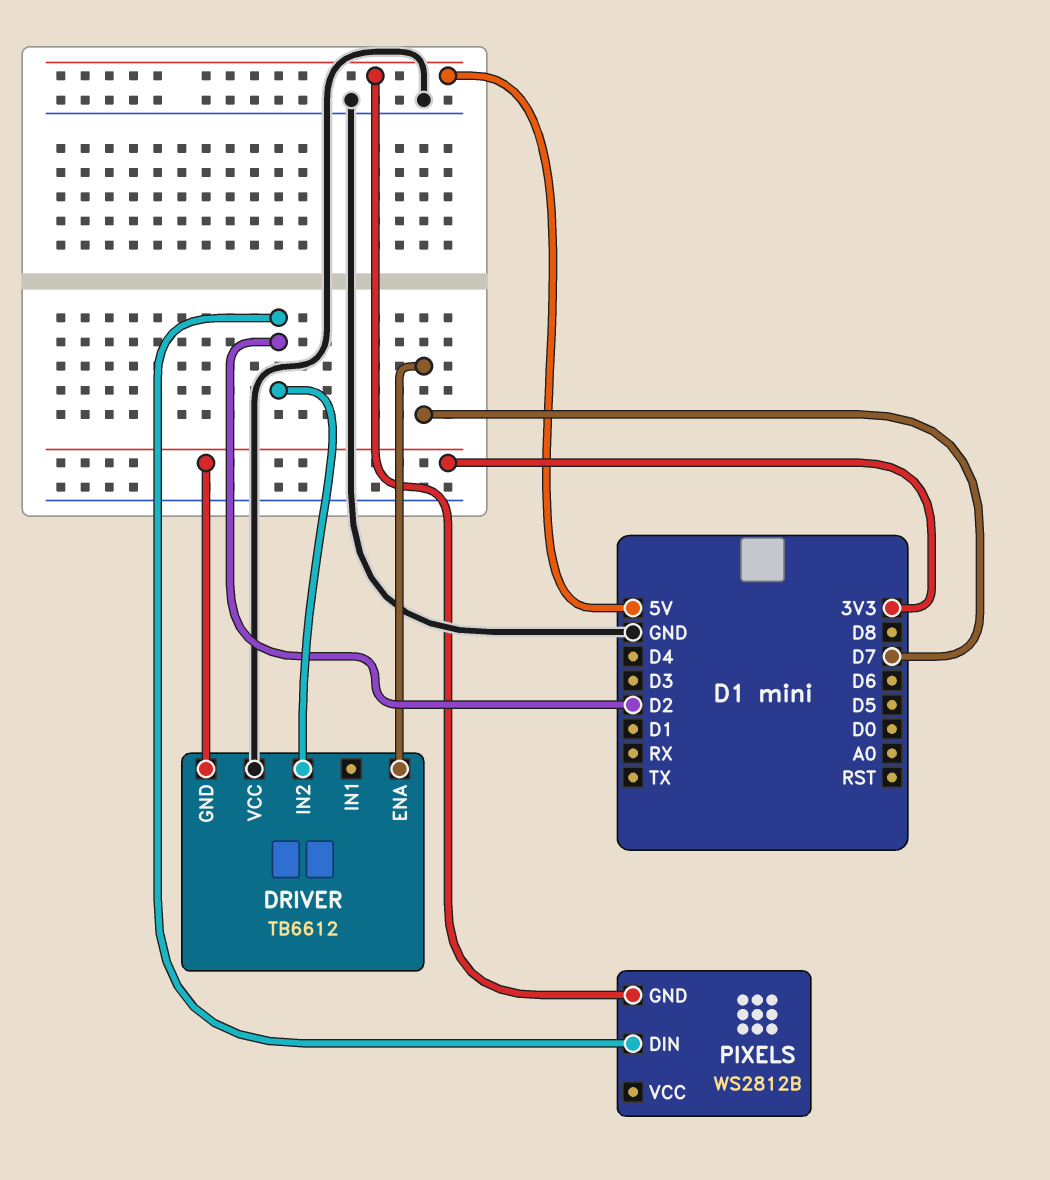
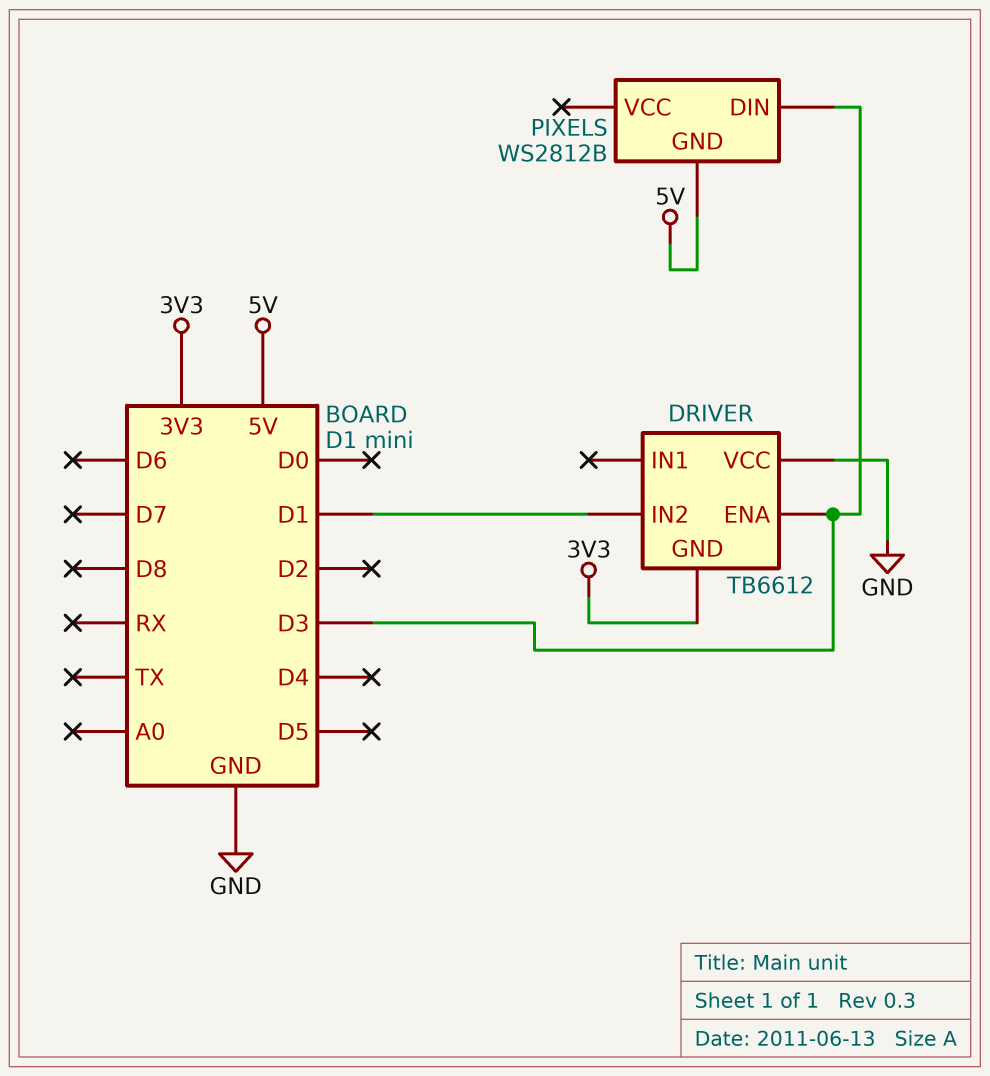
DRIVER pin ENA: D7 -> D3
DRIVER pin IN2: D2 -> D1
PIXELS pin DIN: D2 -> D3

